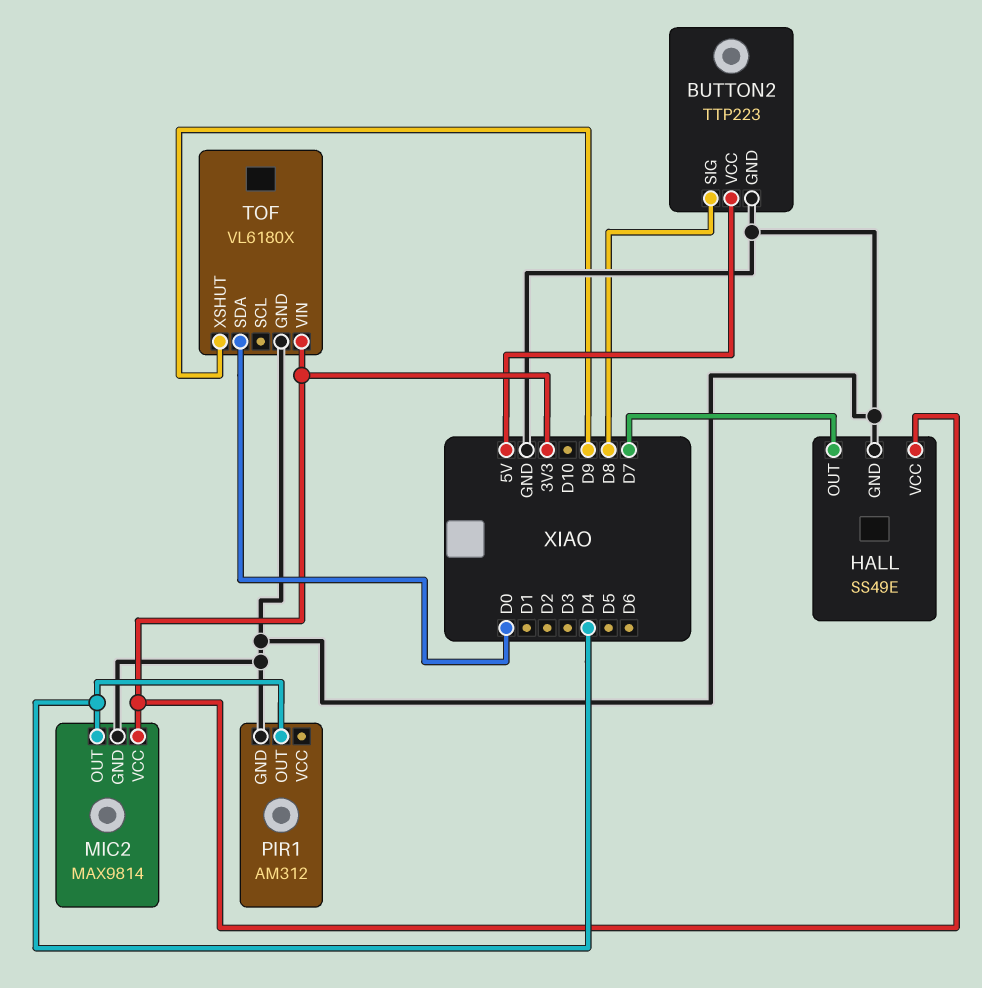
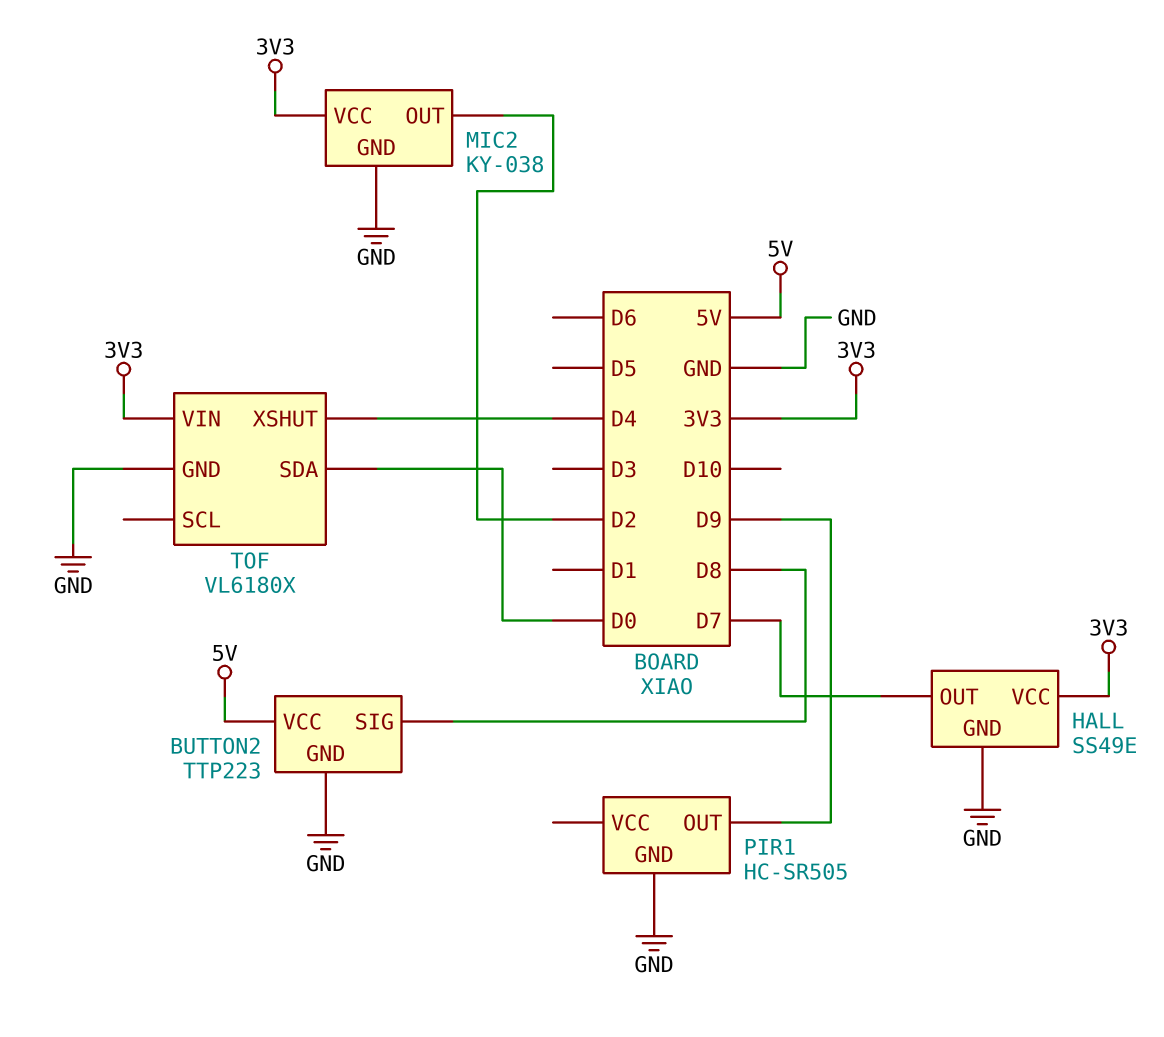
MIC2: MAX9814 -> KY-038
MIC2 pin OUT: D4 -> D2
PIR1: AM312 -> HC-SR505
PIR1 pin OUT: D4 -> D9
TOF pin XSHUT: D9 -> D4

